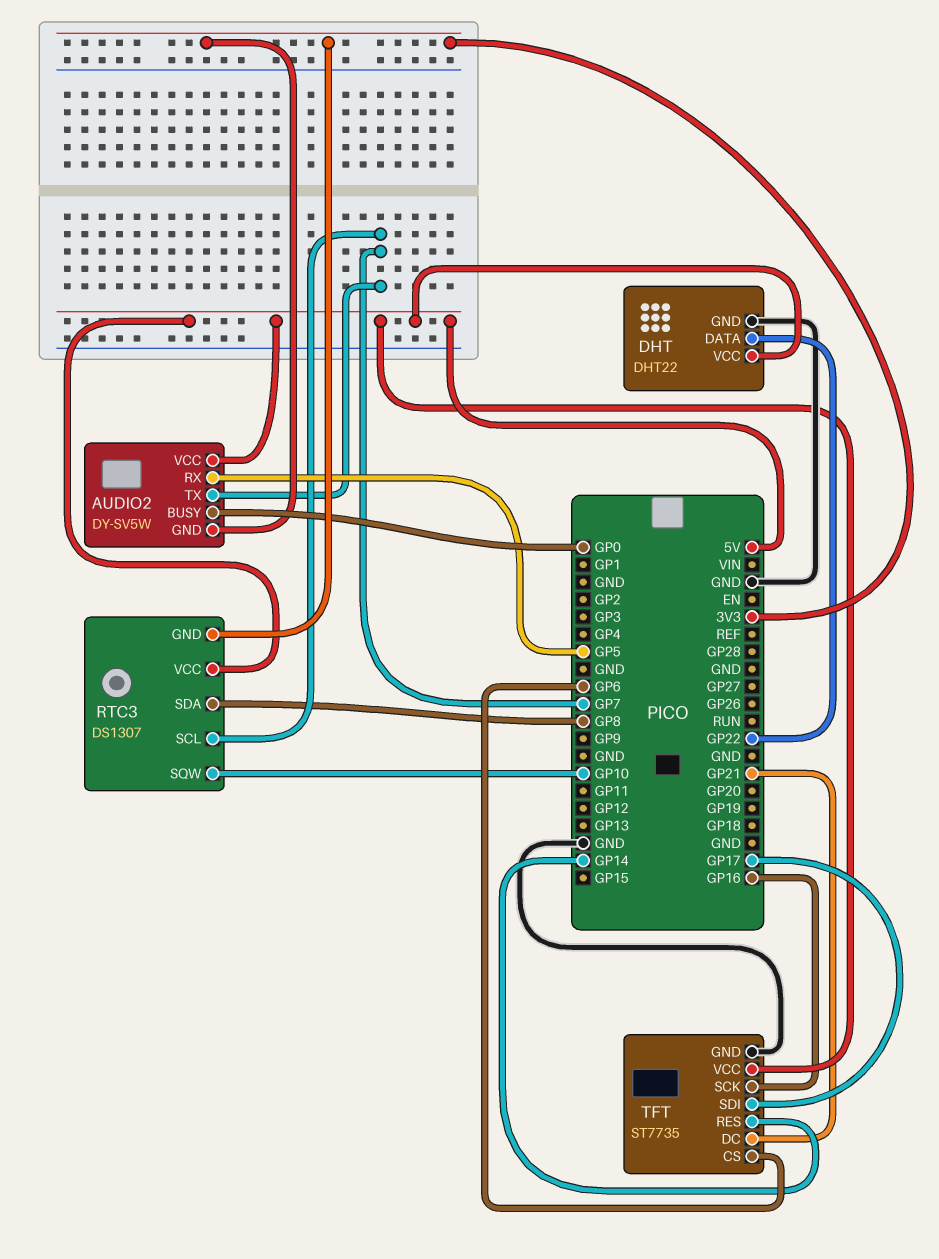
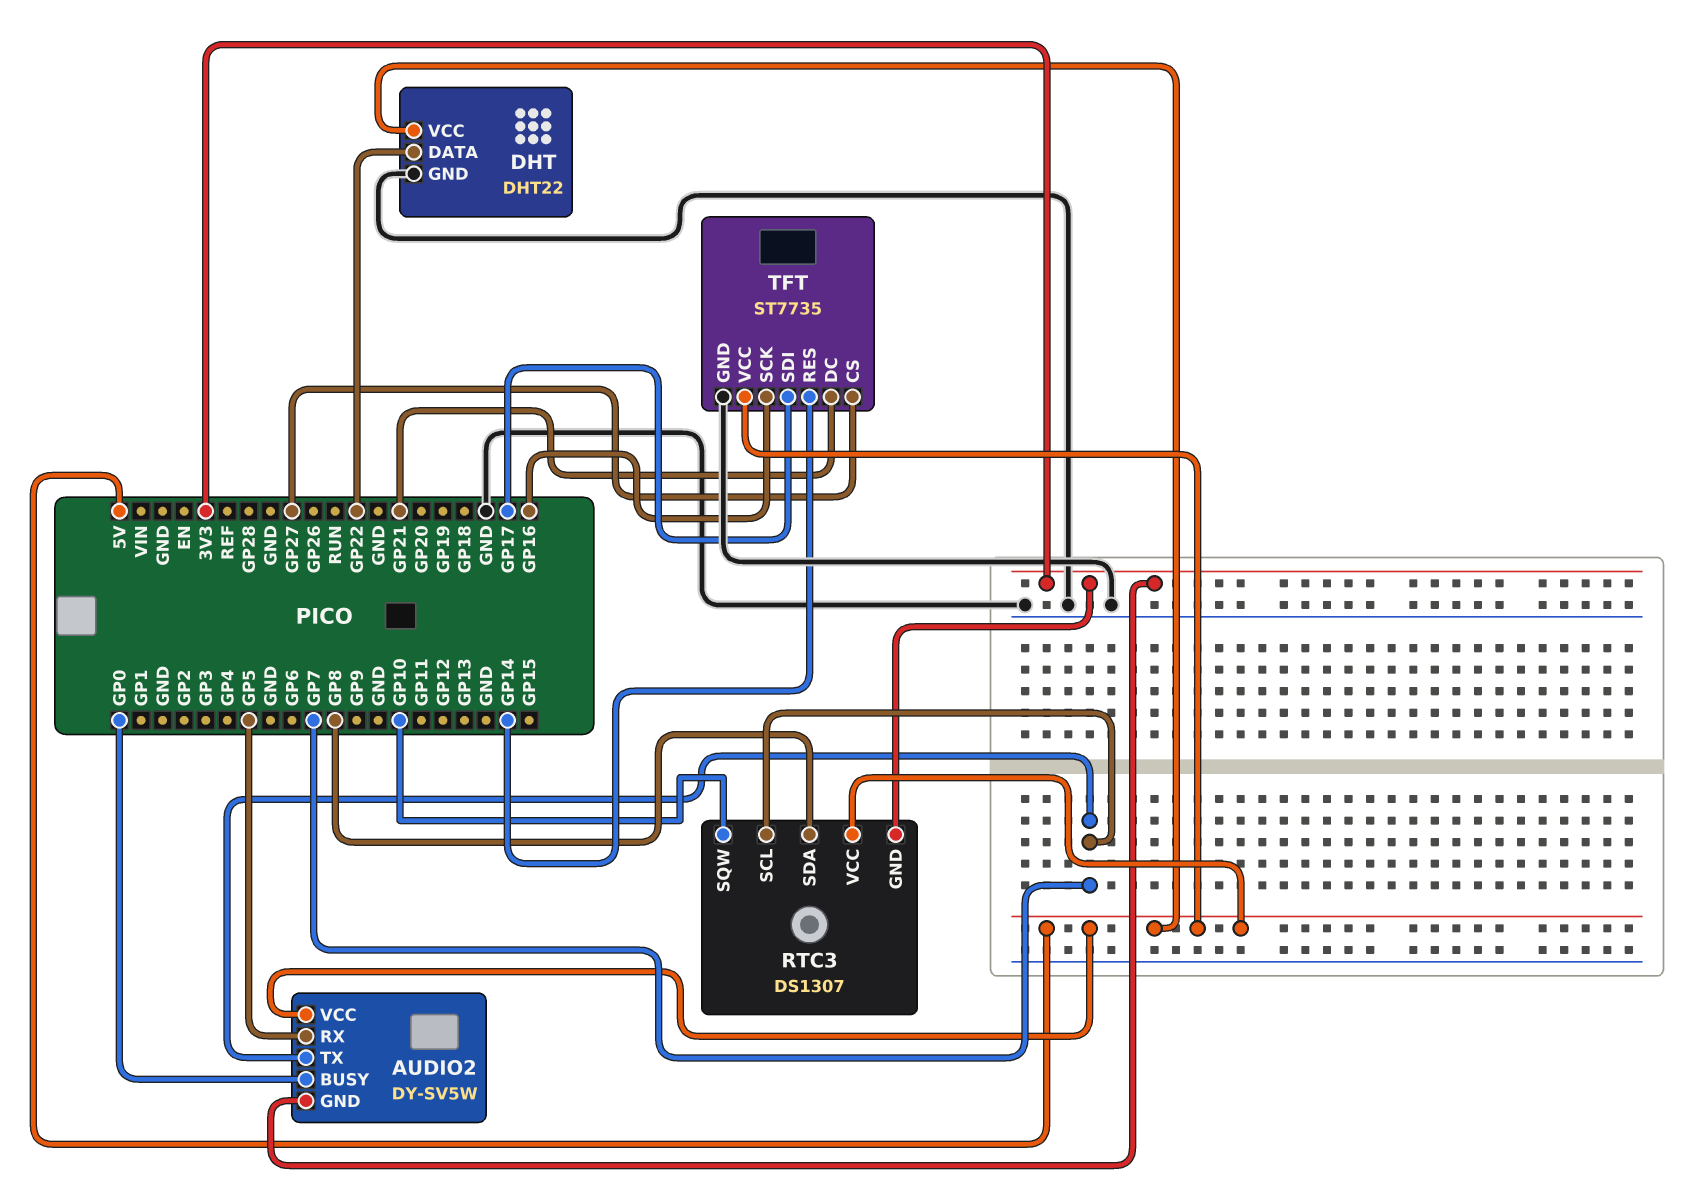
TFT pin CS: GP6 -> GP27

